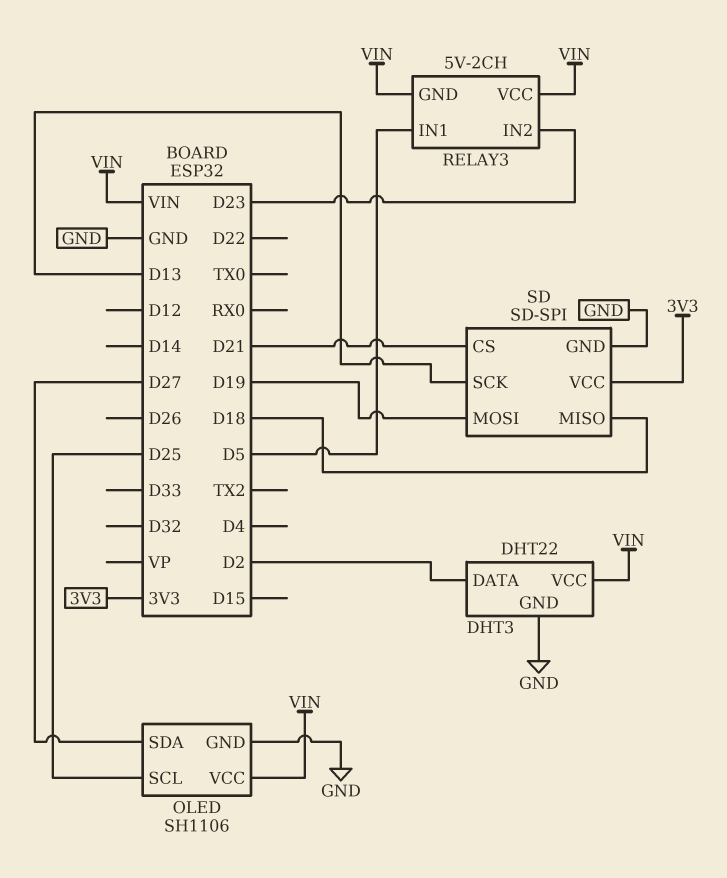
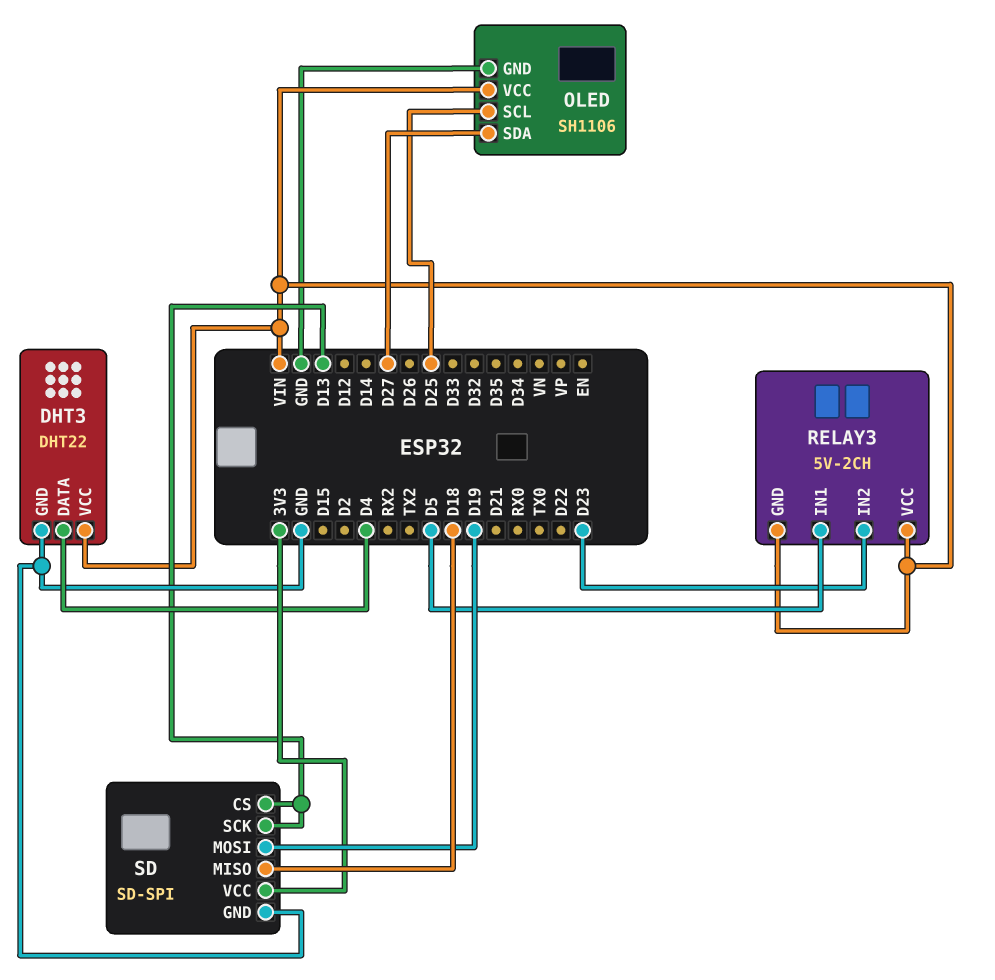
DHT3 pin DATA: D2 -> D4
SD pin CS: D21 -> D13

